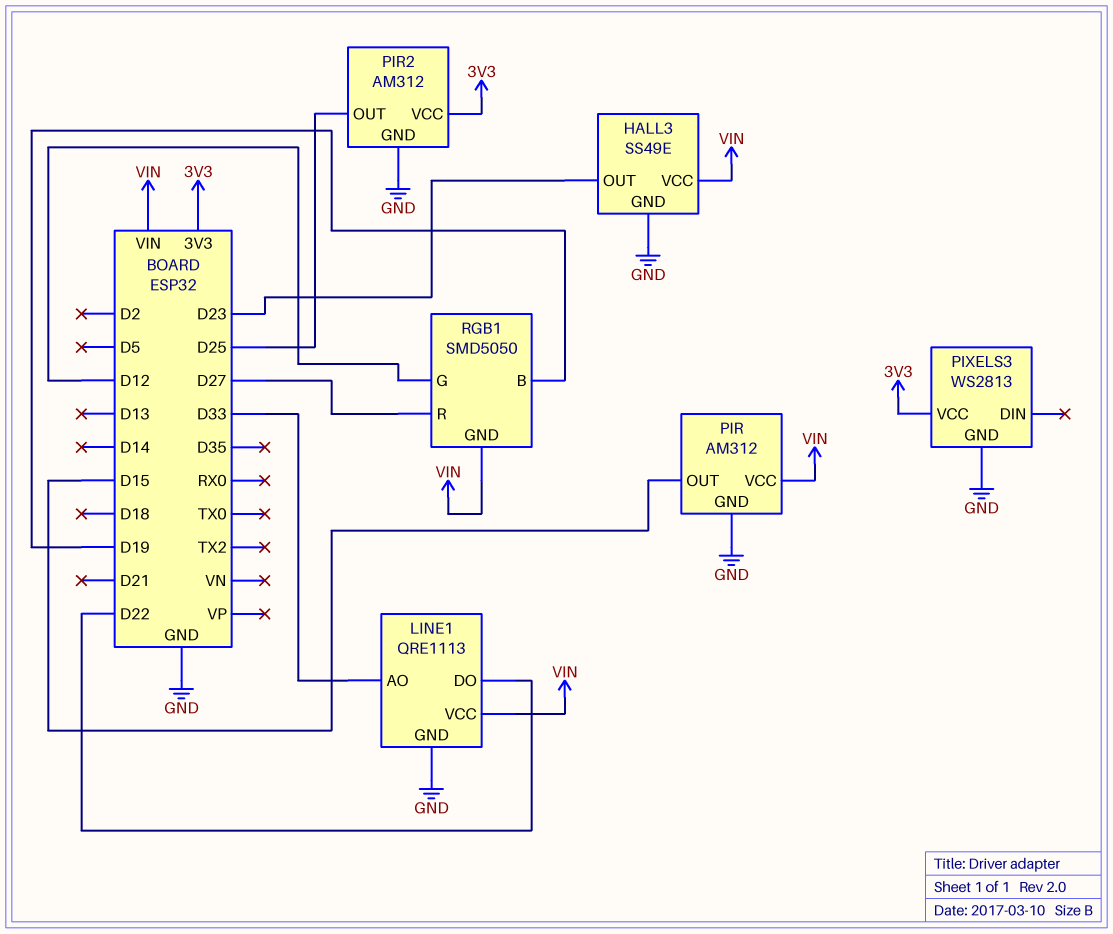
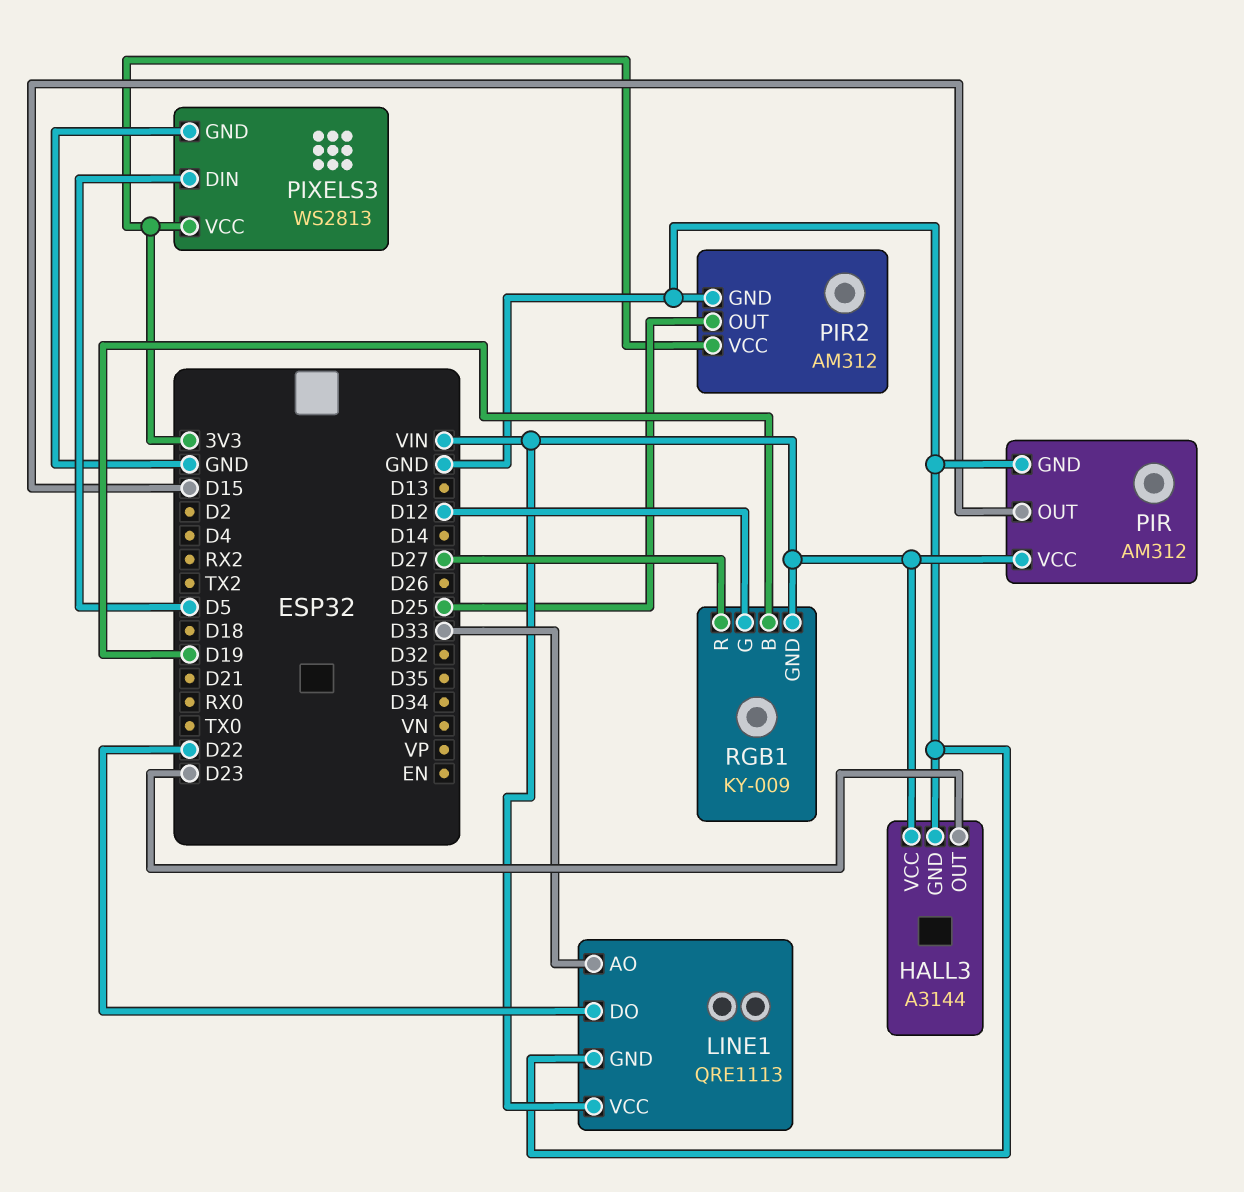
HALL3: SS49E -> A3144
PIXELS3 pin DIN: none -> D5
RGB1: SMD5050 -> KY-009

